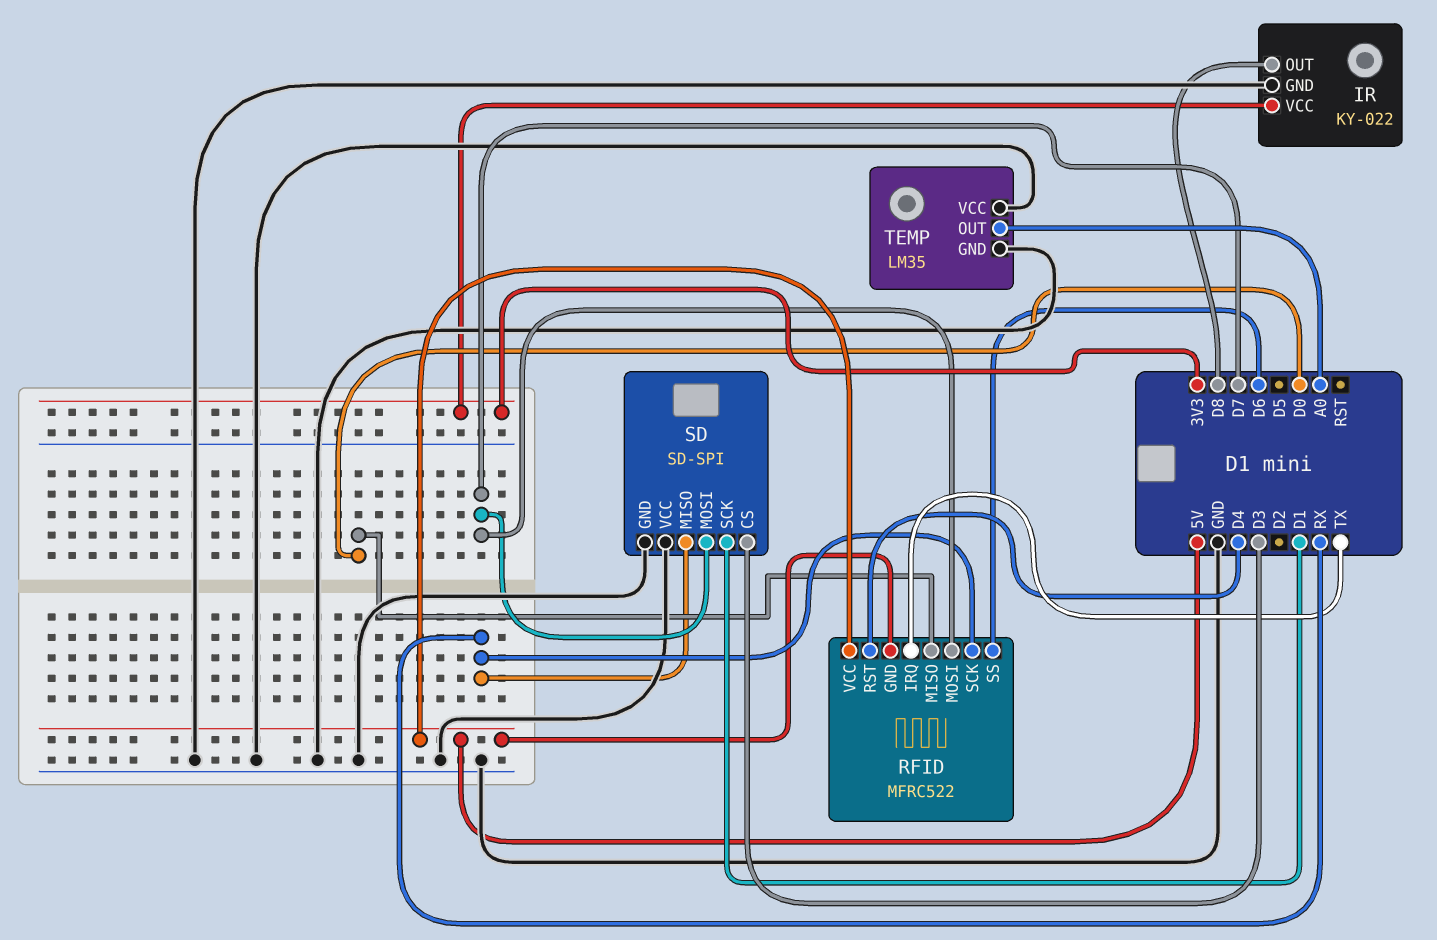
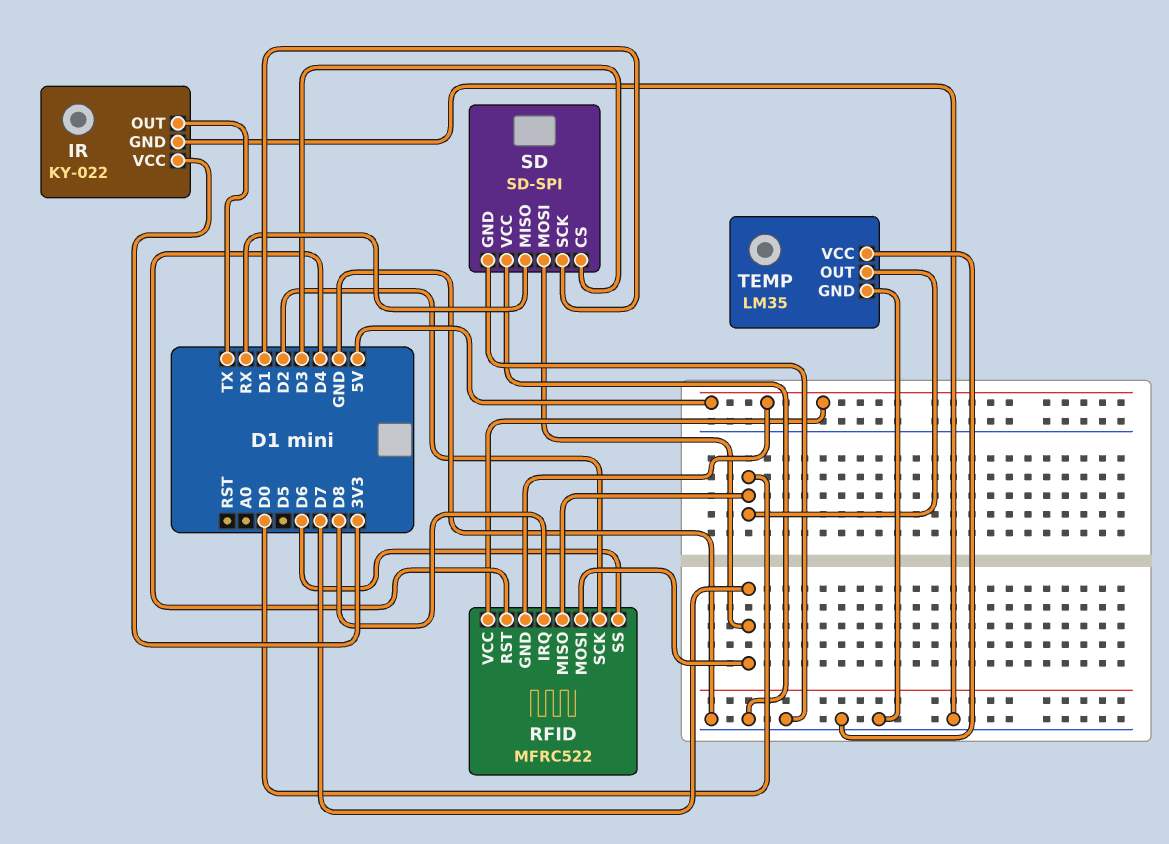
IR pin OUT: D8 -> TX
RFID pin IRQ: TX -> D8
RFID pin SCK: RX -> D2
TEMP pin OUT: A0 -> D0

